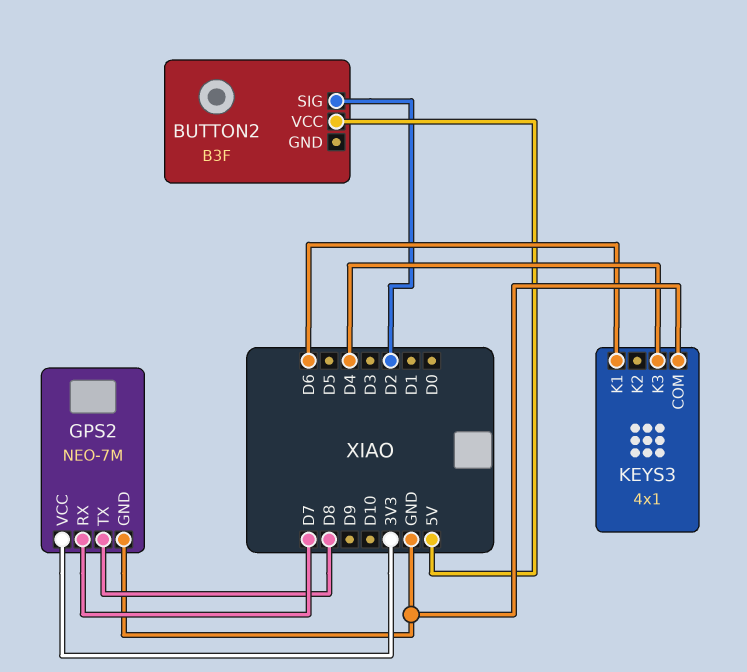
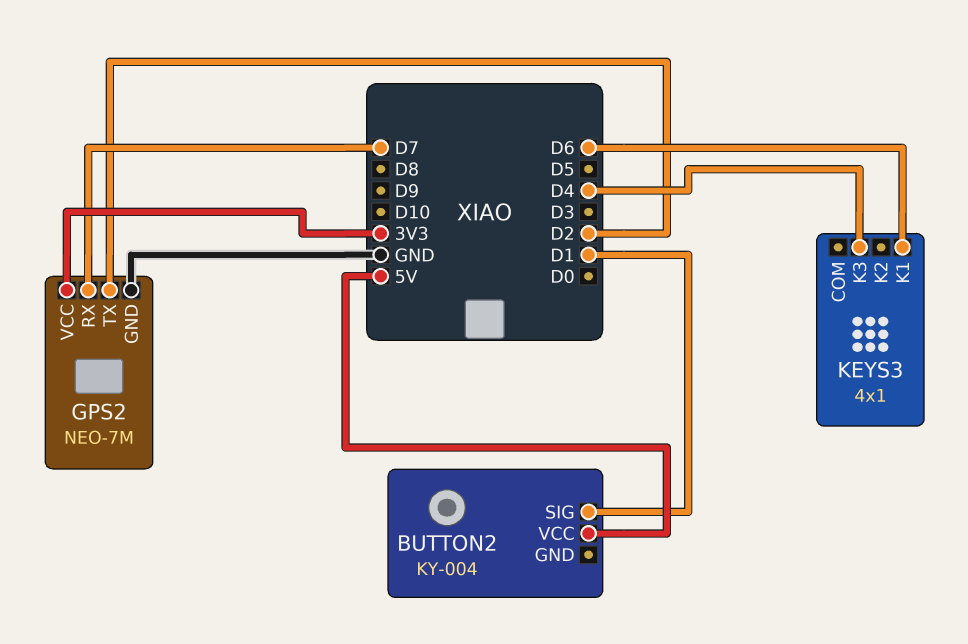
BUTTON2: B3F -> KY-004
BUTTON2 pin SIG: D2 -> D1
GPS2 pin TX: D8 -> D2
KEYS3 pin COM: GND -> none

